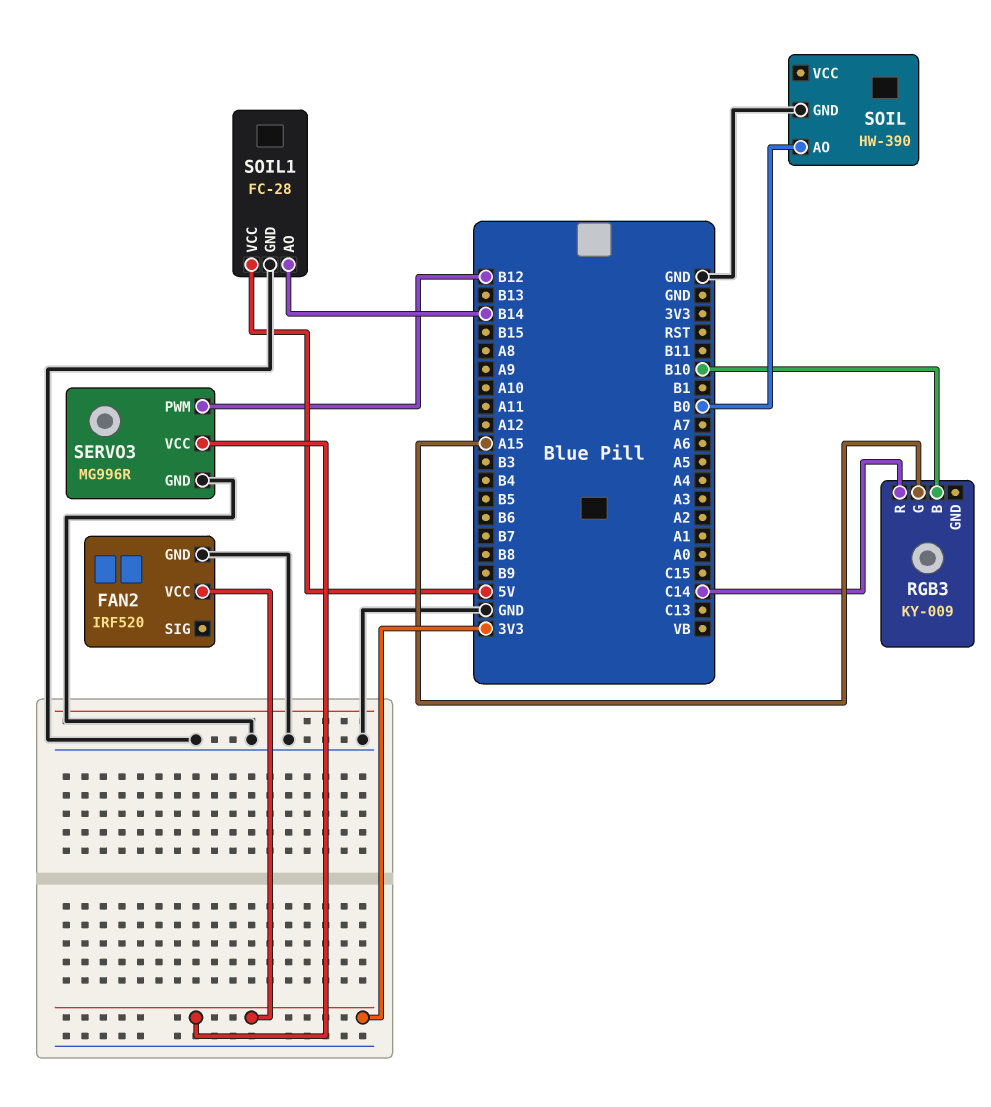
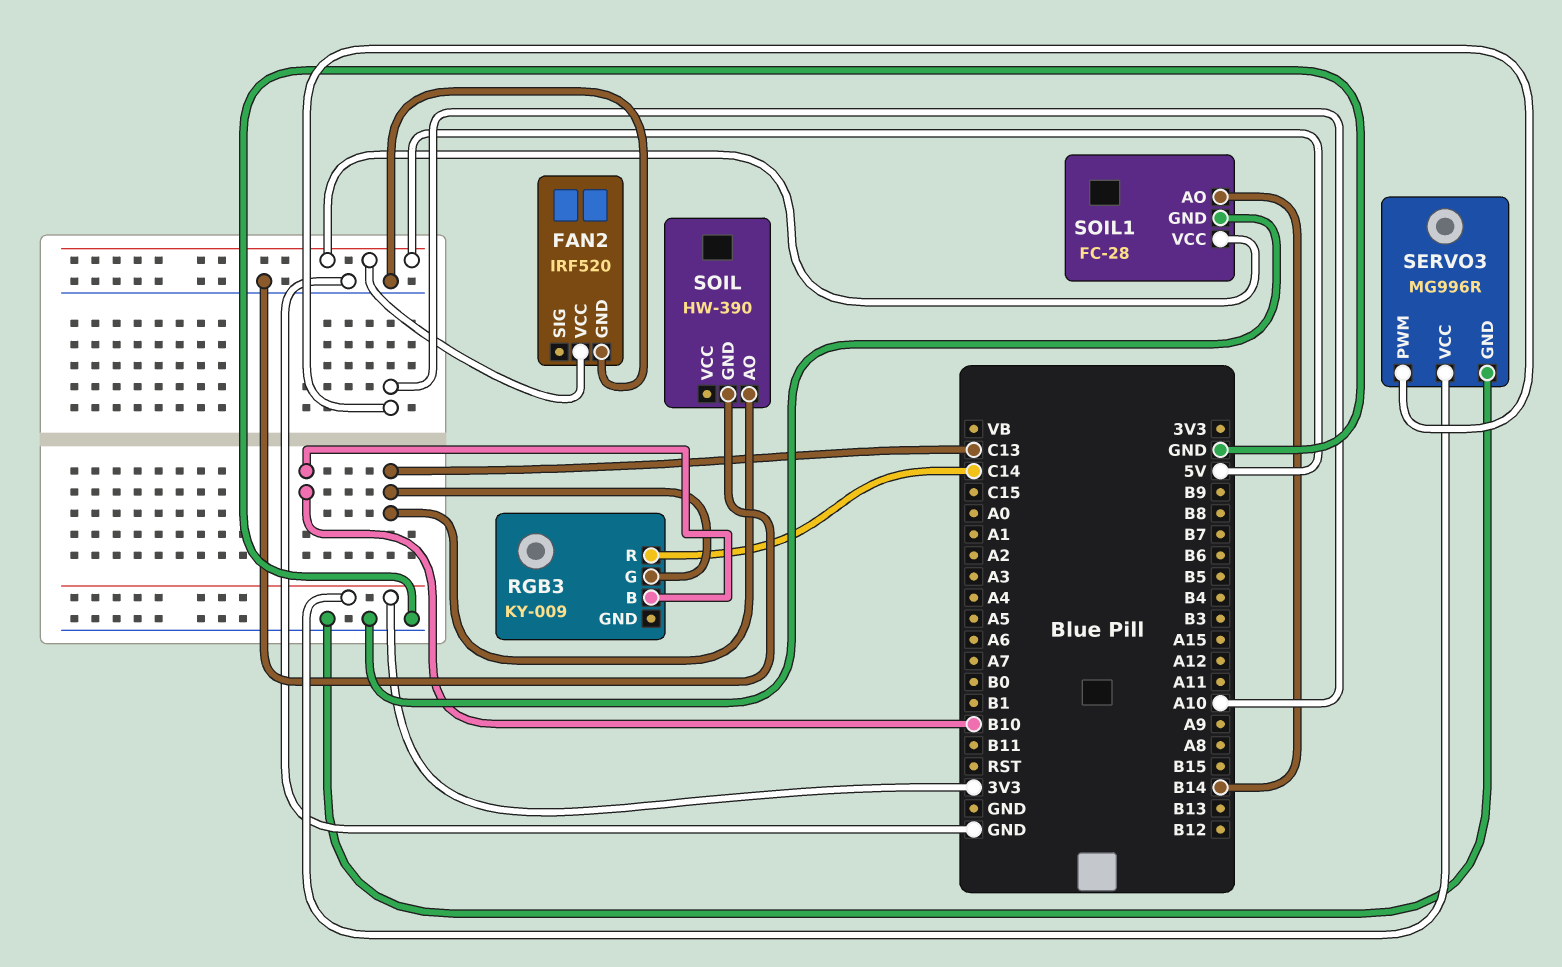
FAN2 pin VCC: 3V3 -> 5V
RGB3 pin G: A15 -> C13
SERVO3 pin PWM: B12 -> A10
SOIL pin AO: B0 -> C13

